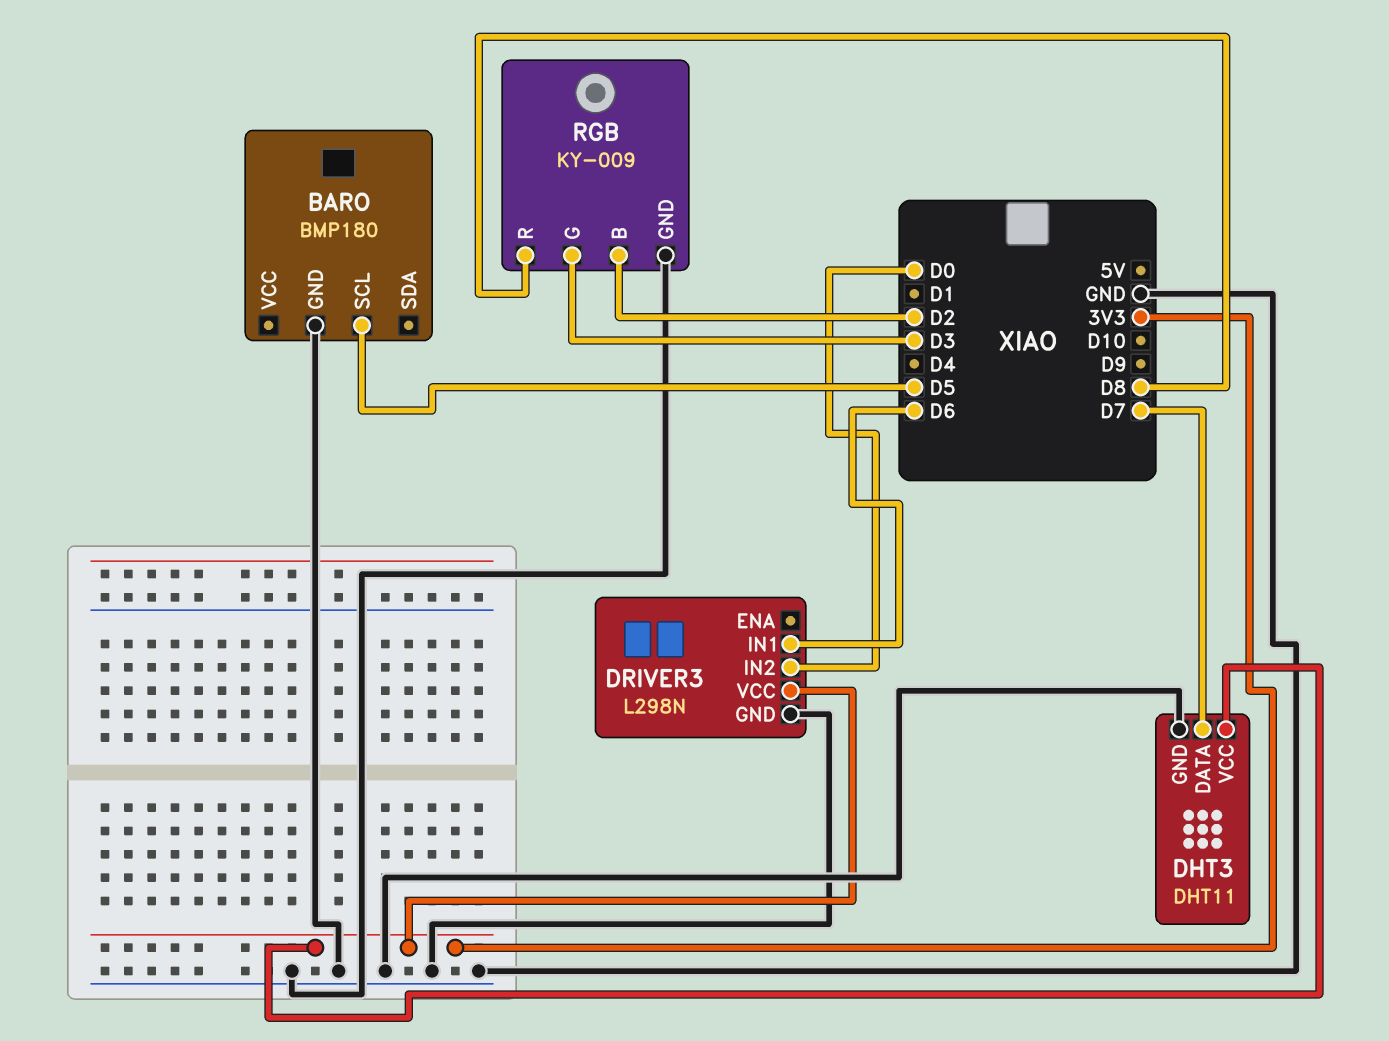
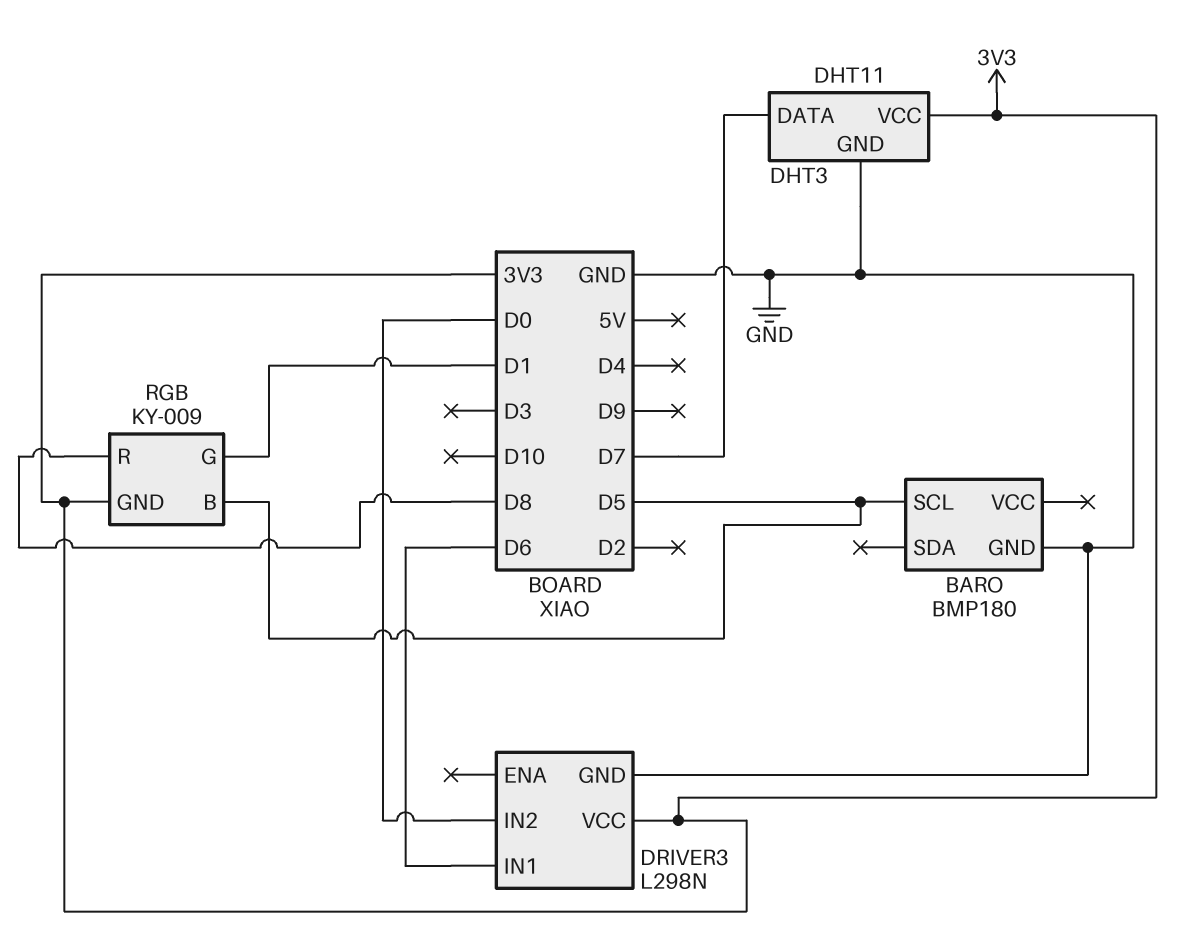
RGB pin B: D2 -> D5
RGB pin G: D3 -> D1
RGB pin GND: GND -> 3V3

